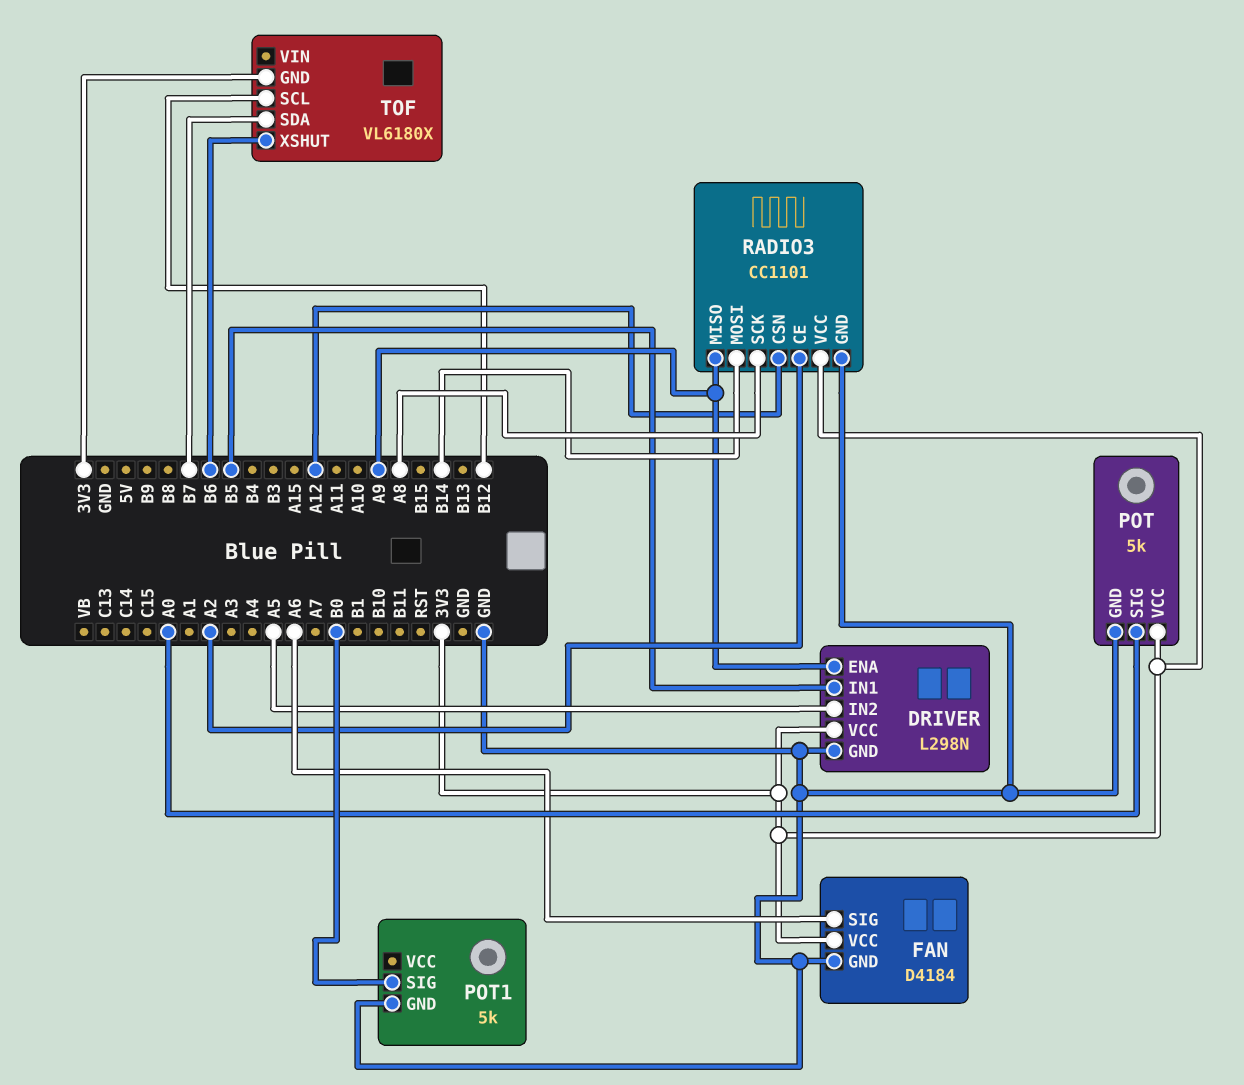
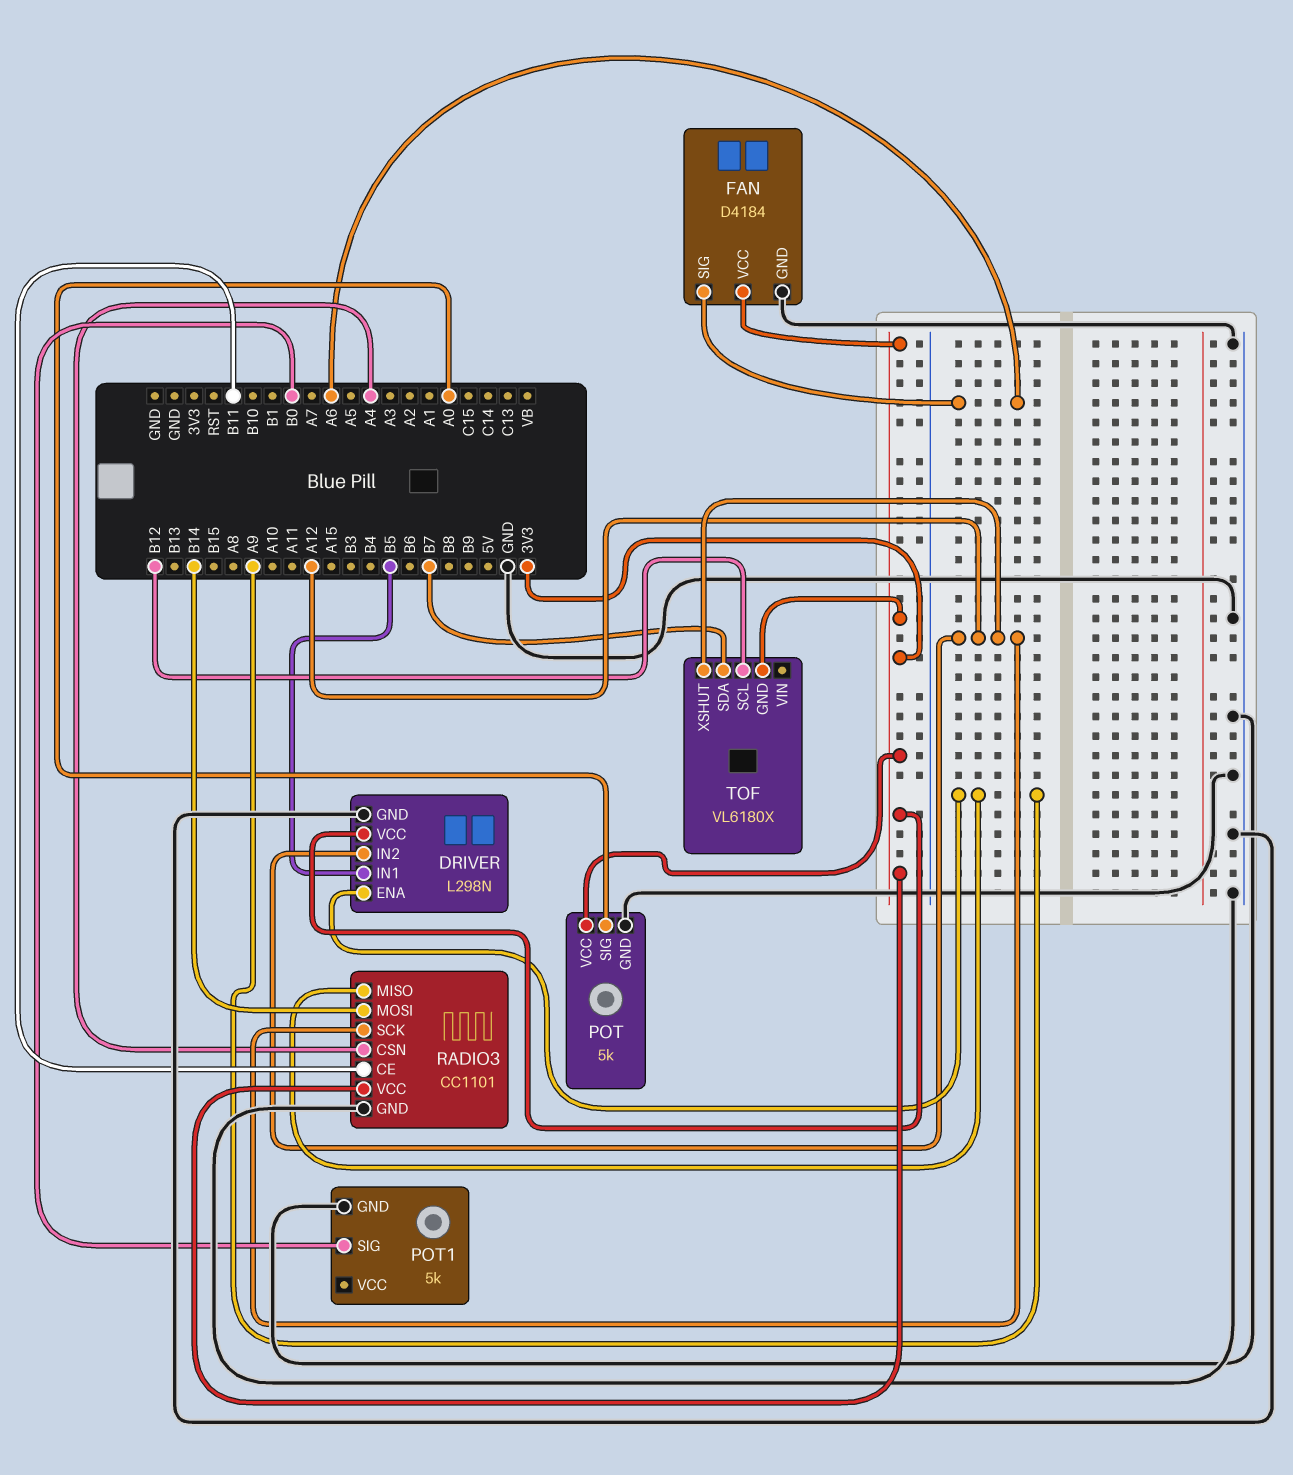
DRIVER pin IN2: A5 -> A12
RADIO3 pin CE: A2 -> B11
RADIO3 pin CSN: A12 -> A4
RADIO3 pin SCK: A8 -> A12
TOF pin XSHUT: B6 -> A12

